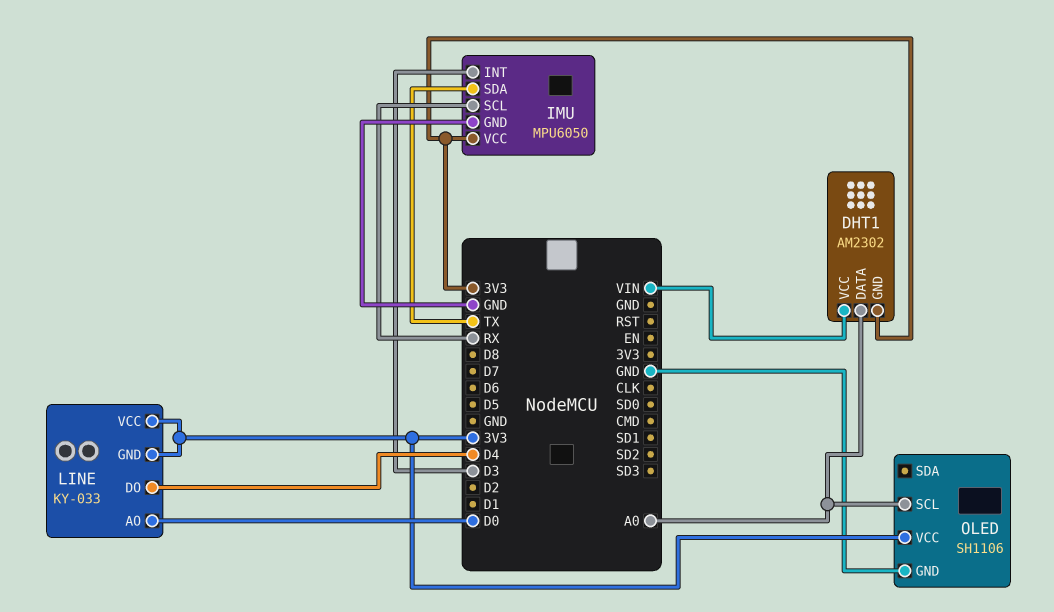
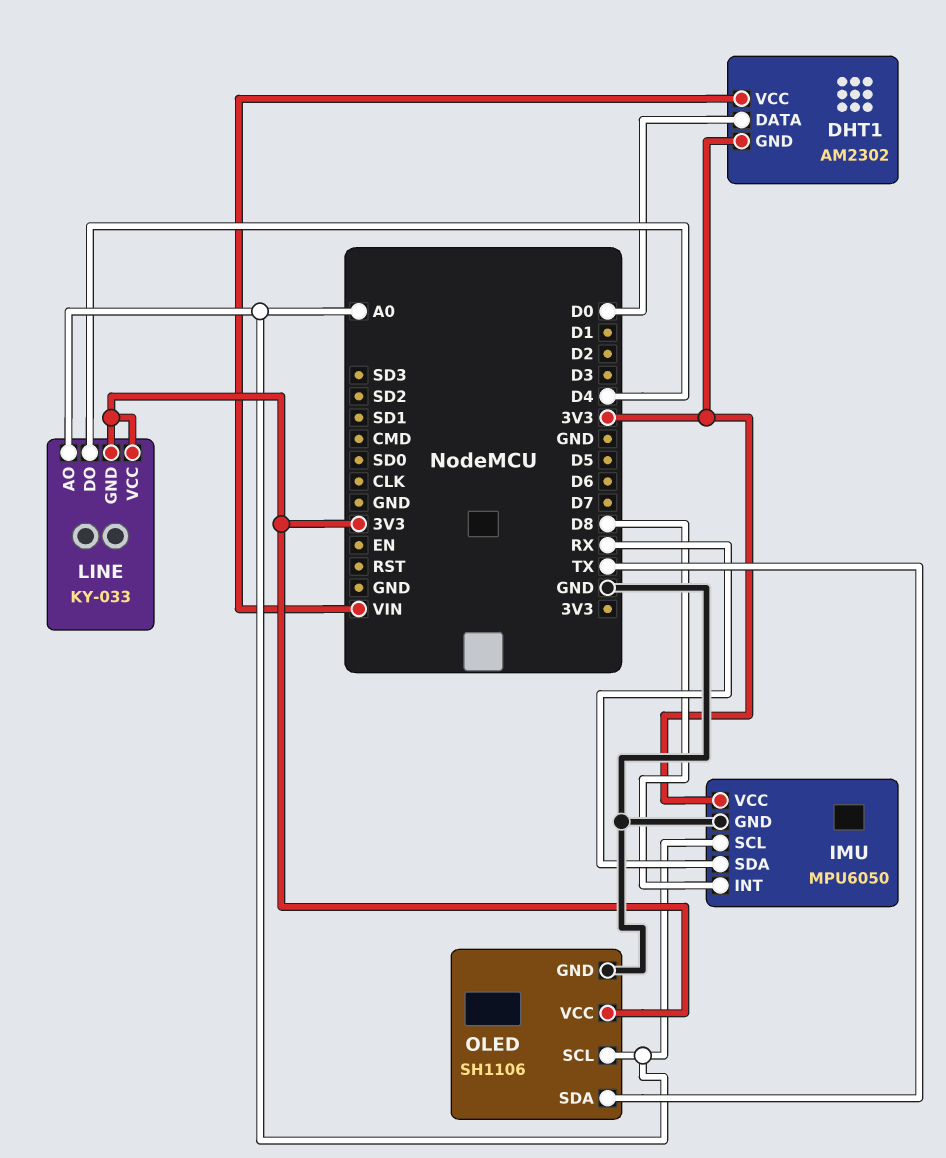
DHT1 pin DATA: A0 -> D0
IMU pin INT: D3 -> D8
IMU pin SCL: RX -> A0
IMU pin SDA: TX -> RX
LINE pin AO: D0 -> A0
OLED pin SDA: none -> TX

